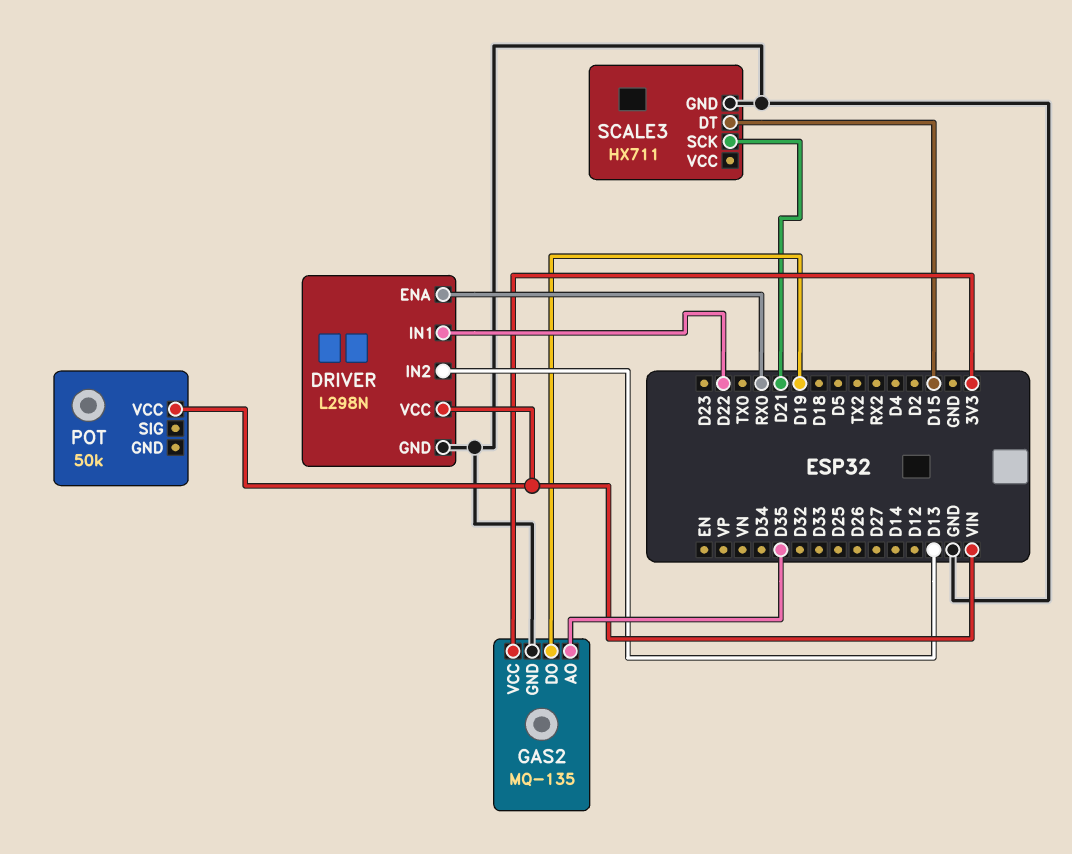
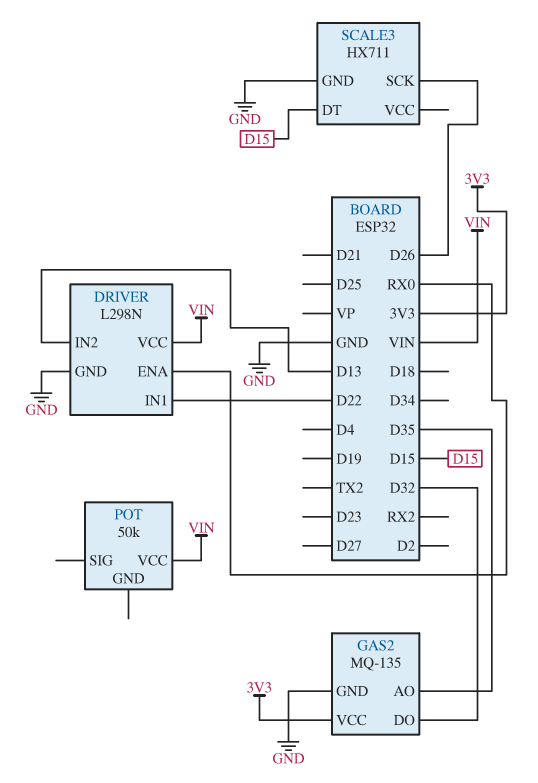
GAS2 pin DO: D19 -> D32
SCALE3 pin SCK: D21 -> D26

